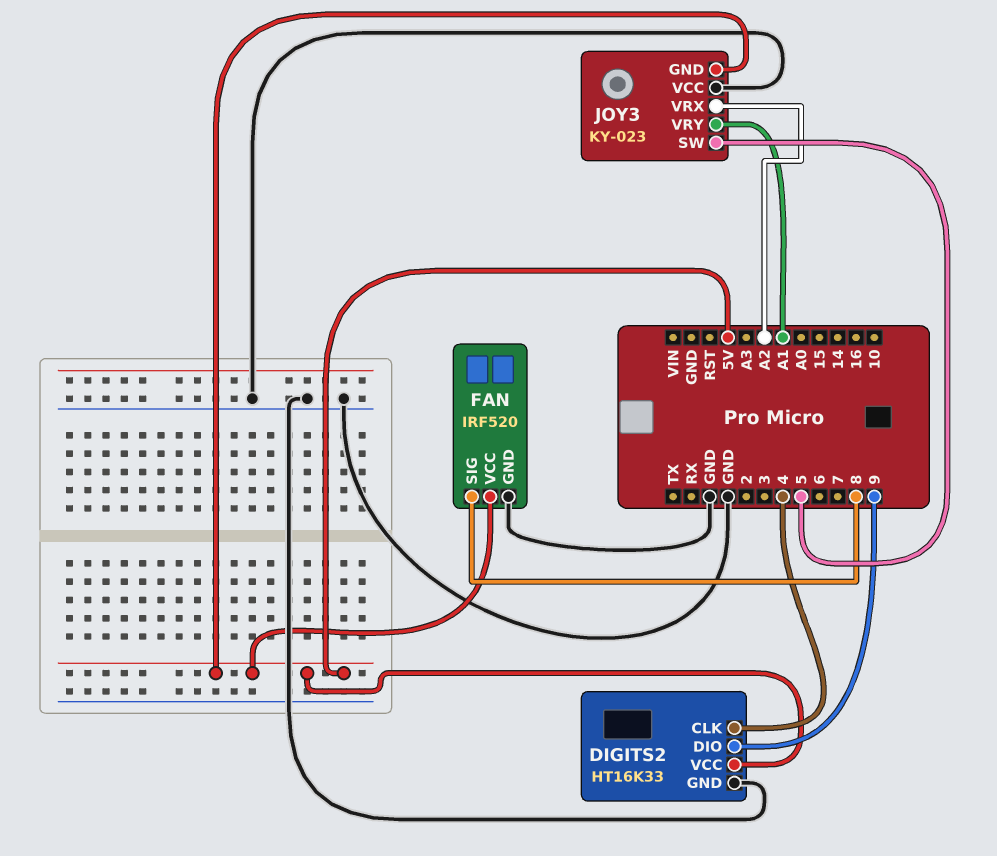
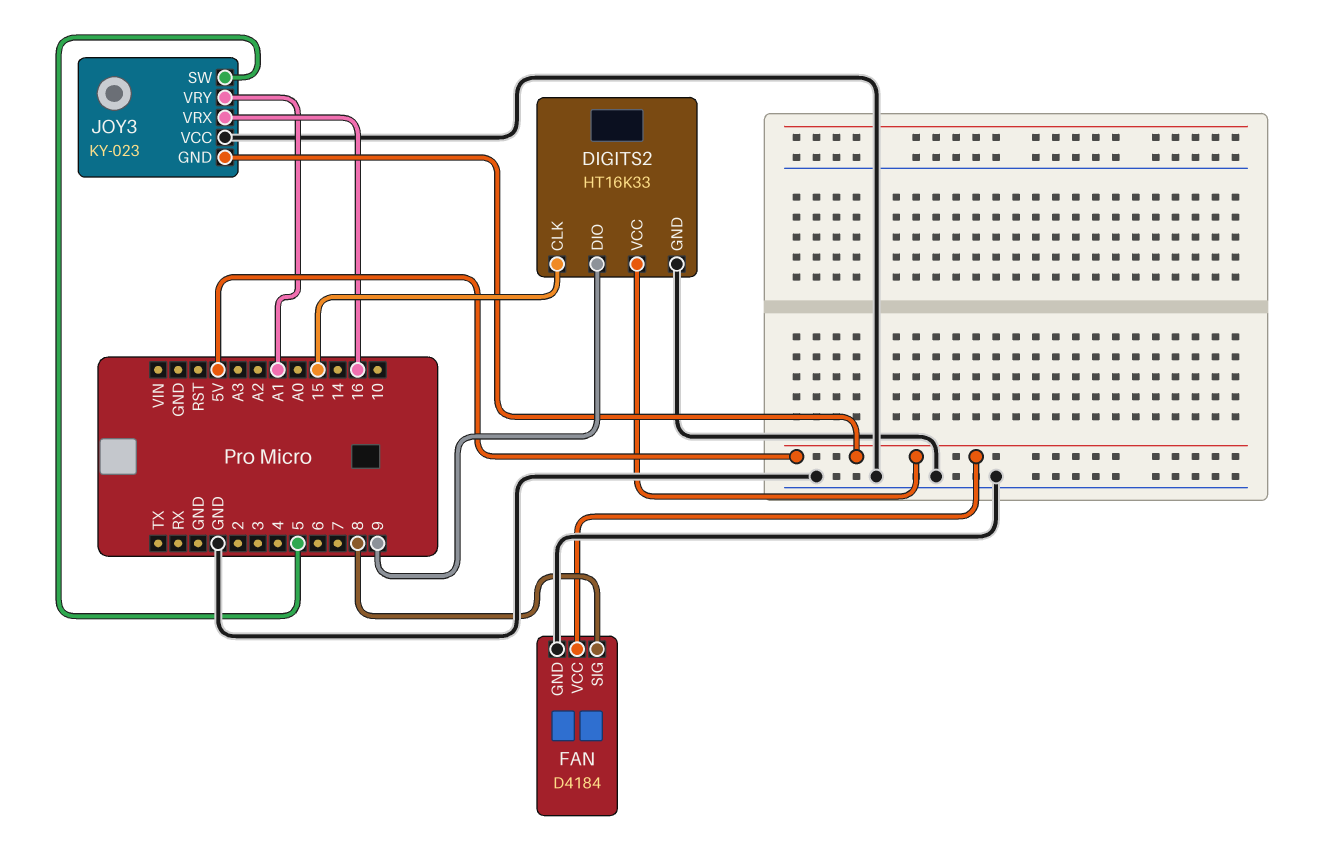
DIGITS2 pin CLK: 4 -> 15
FAN: IRF520 -> D4184
JOY3 pin VRX: A2 -> 16

